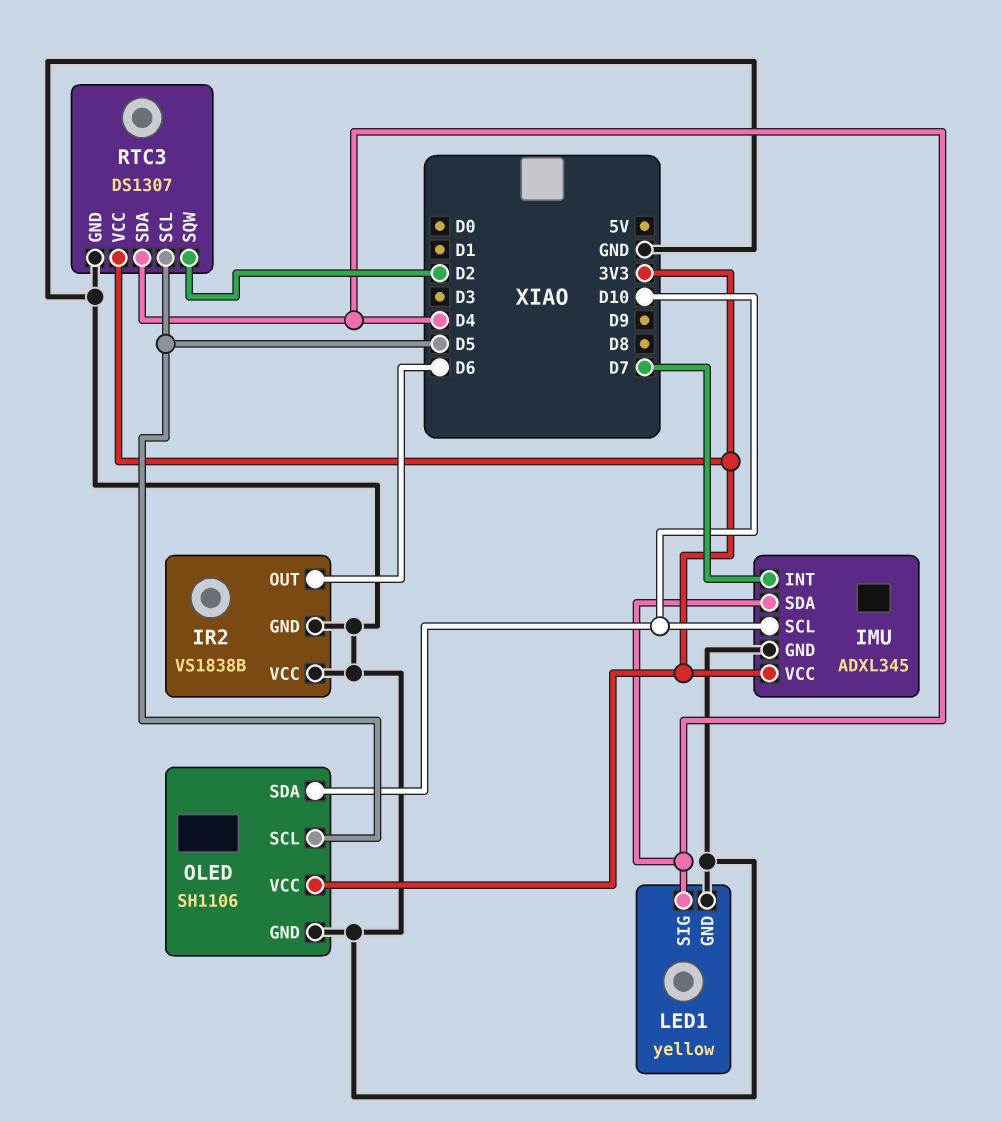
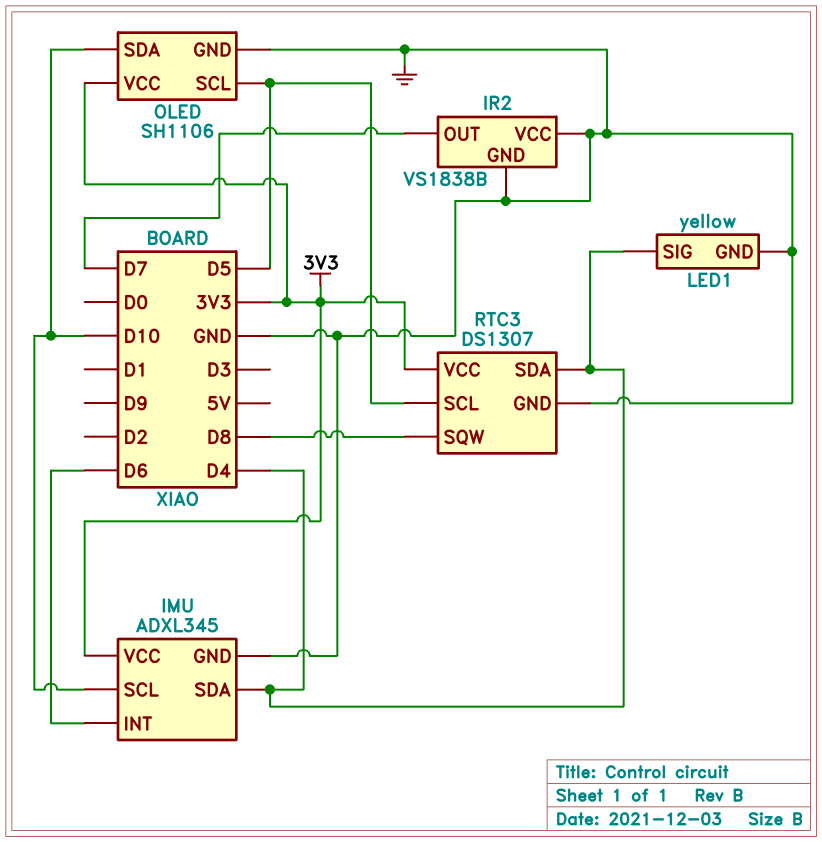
IMU pin INT: D7 -> D6
IR2 pin OUT: D6 -> D7
RTC3 pin SQW: D2 -> D8

